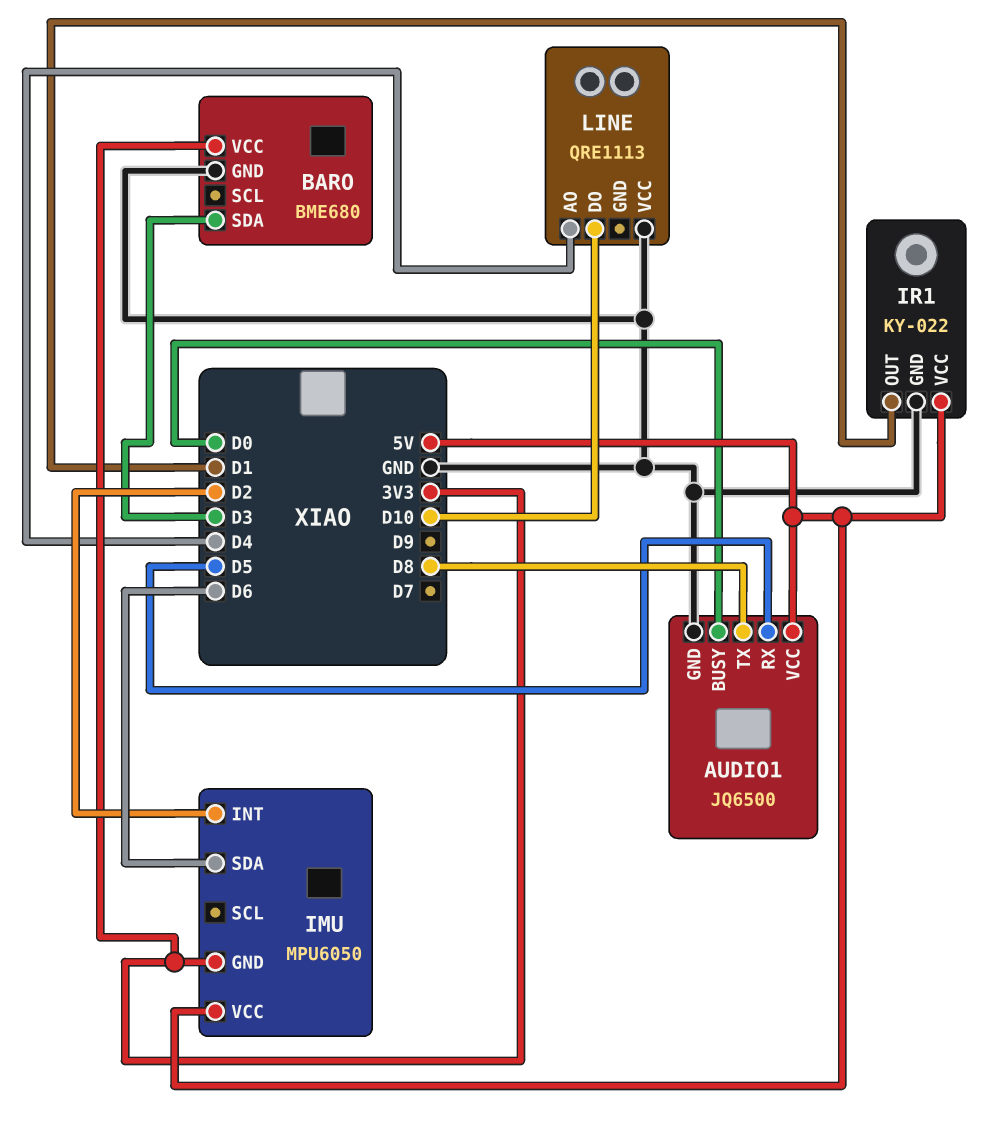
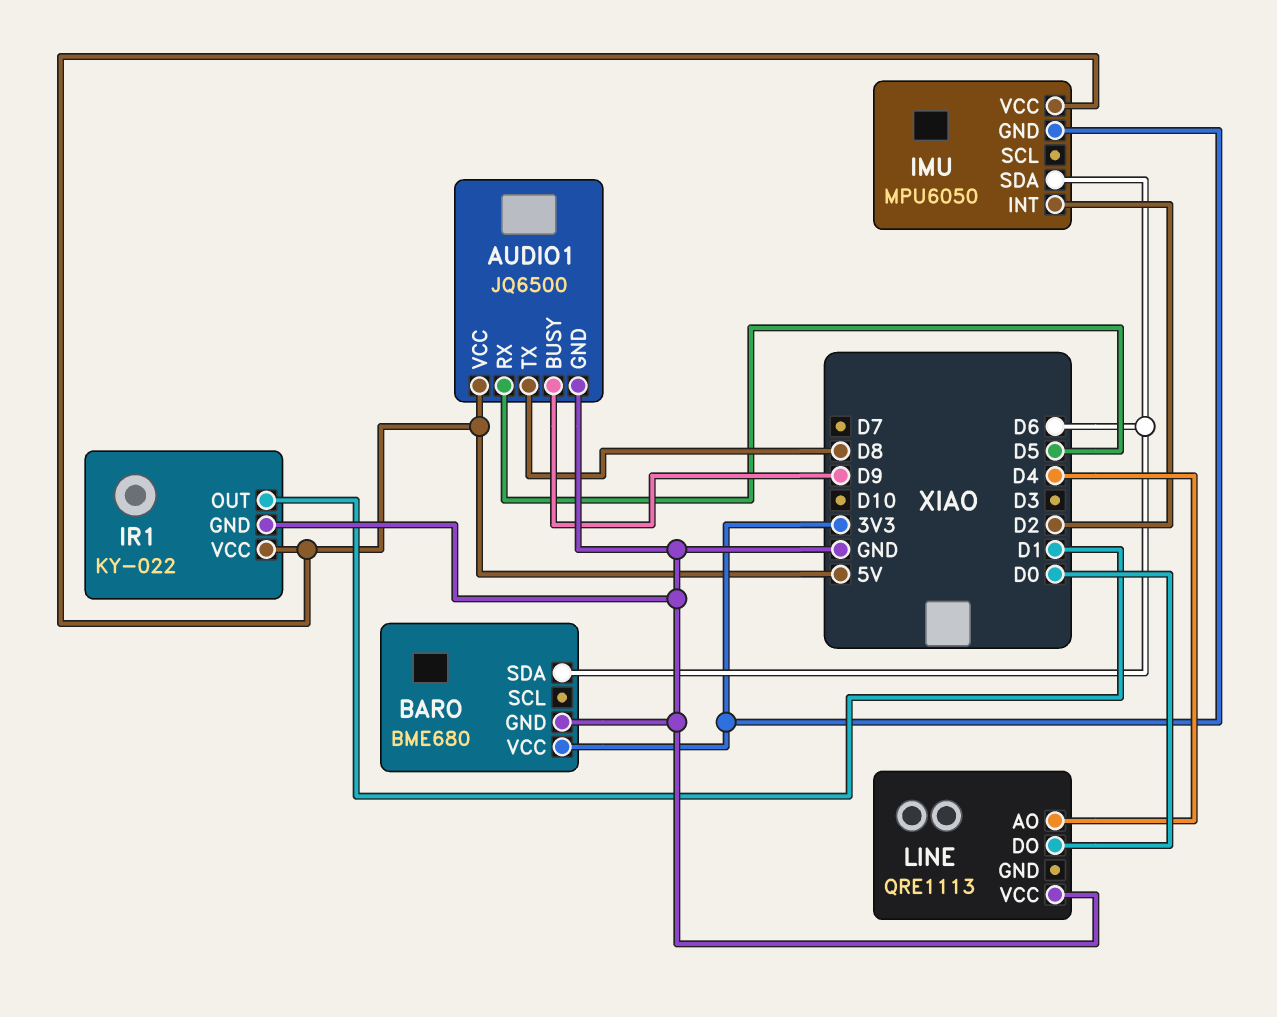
AUDIO1 pin BUSY: D0 -> D9
BARO pin SDA: D3 -> D6
LINE pin DO: D10 -> D0

